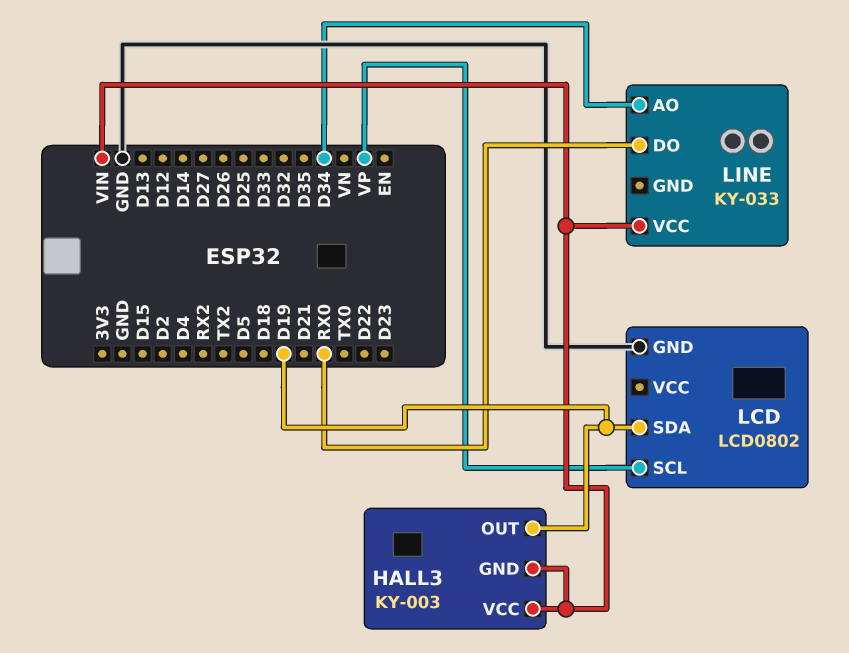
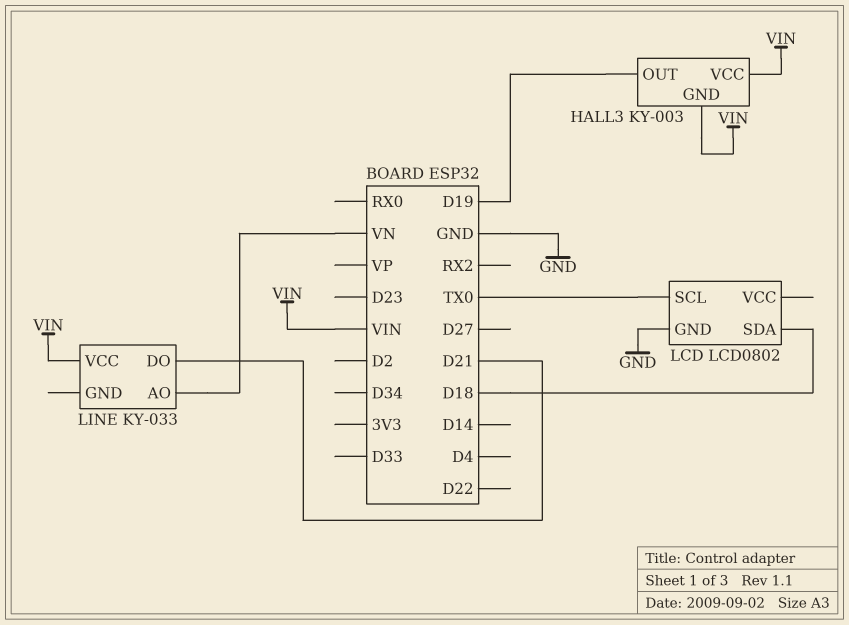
LCD pin SCL: VP -> TX0
LCD pin SDA: D19 -> D18
LINE pin AO: D34 -> VN
LINE pin DO: RX0 -> D21

